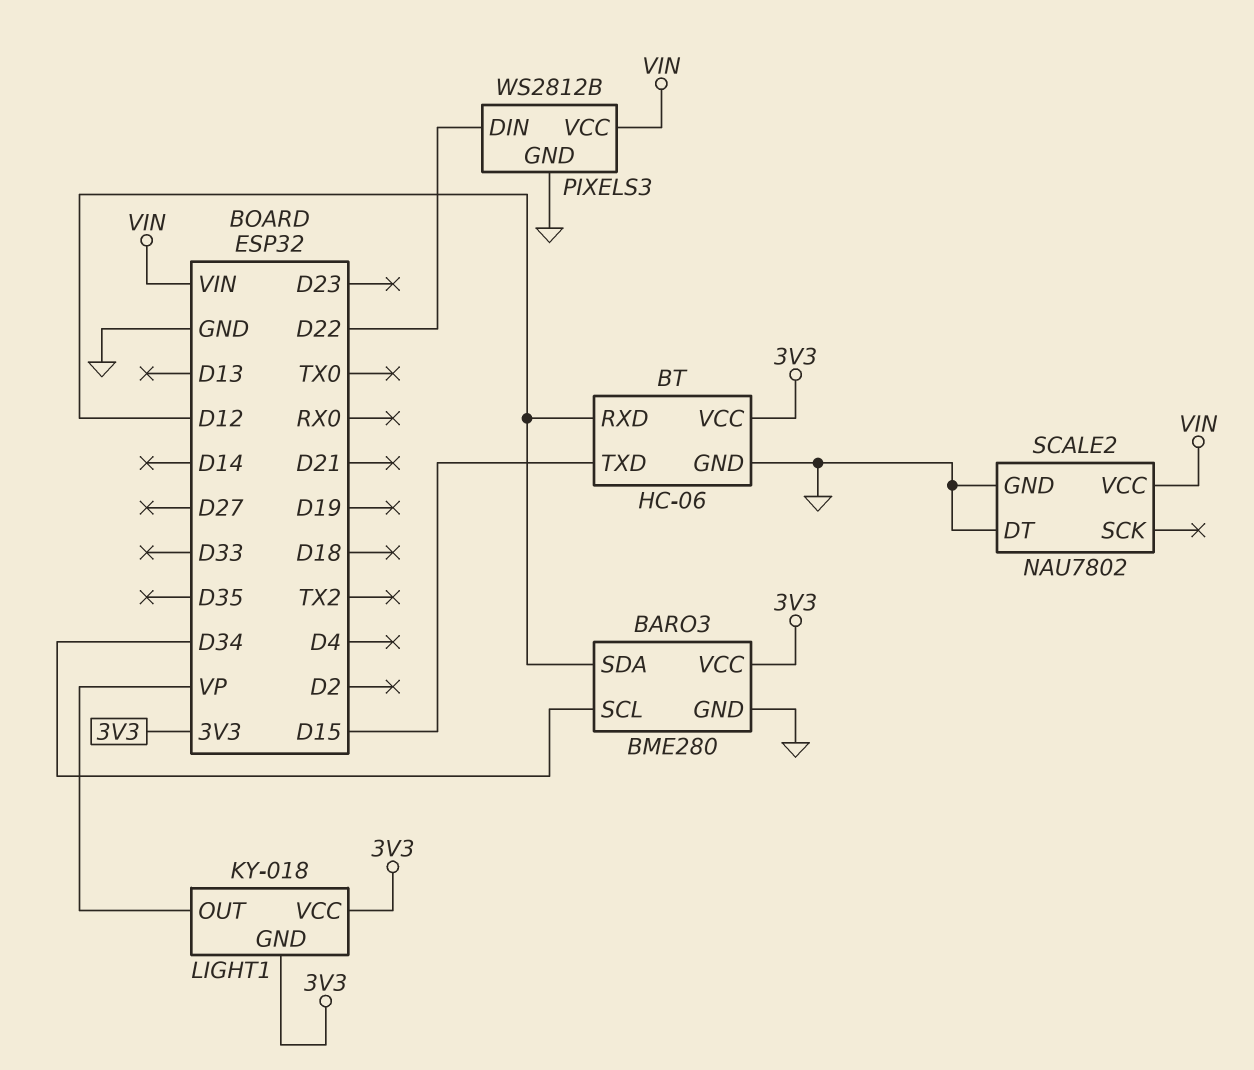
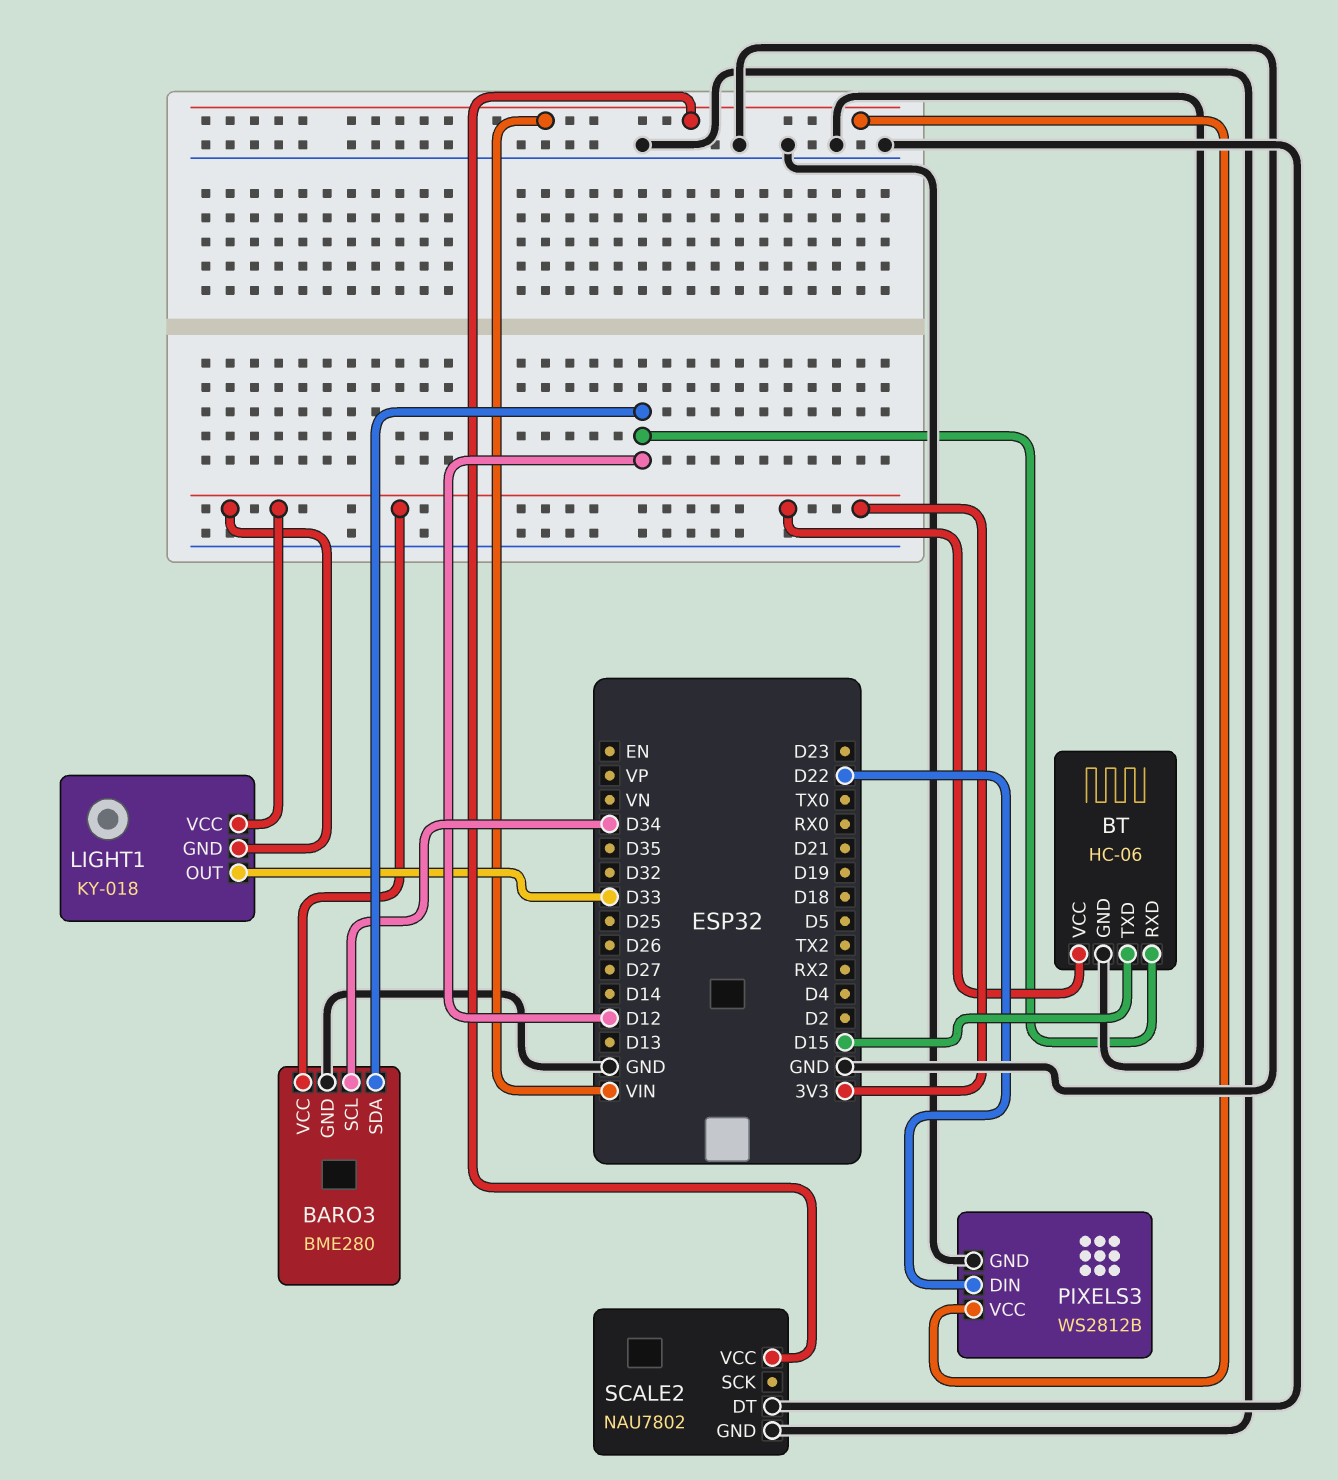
LIGHT1 pin OUT: VP -> D33

